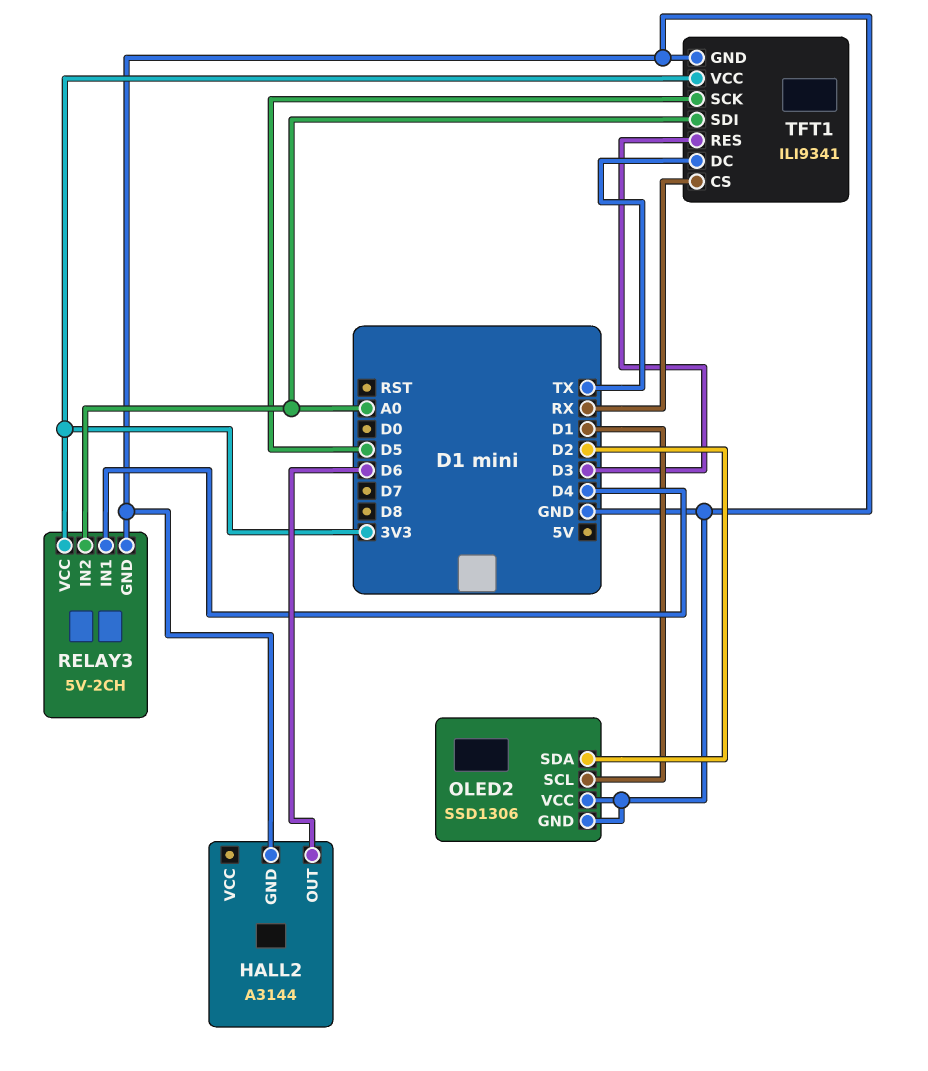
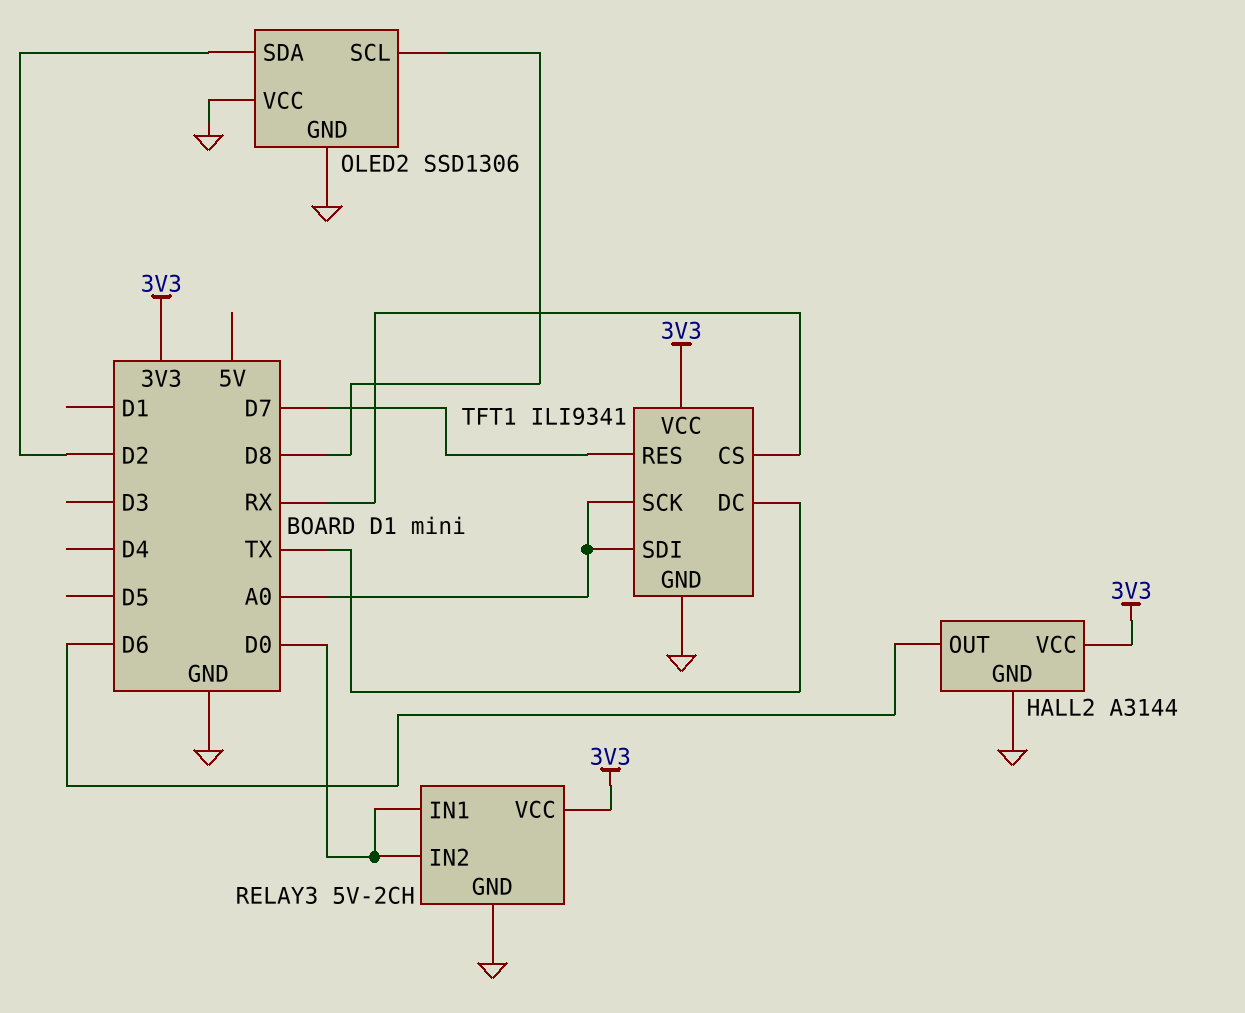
HALL2 pin VCC: none -> 3V3
OLED2 pin SCL: D1 -> D8
RELAY3 pin IN1: D4 -> D0
RELAY3 pin IN2: A0 -> D0
TFT1 pin RES: D3 -> D7
TFT1 pin SCK: D5 -> A0

